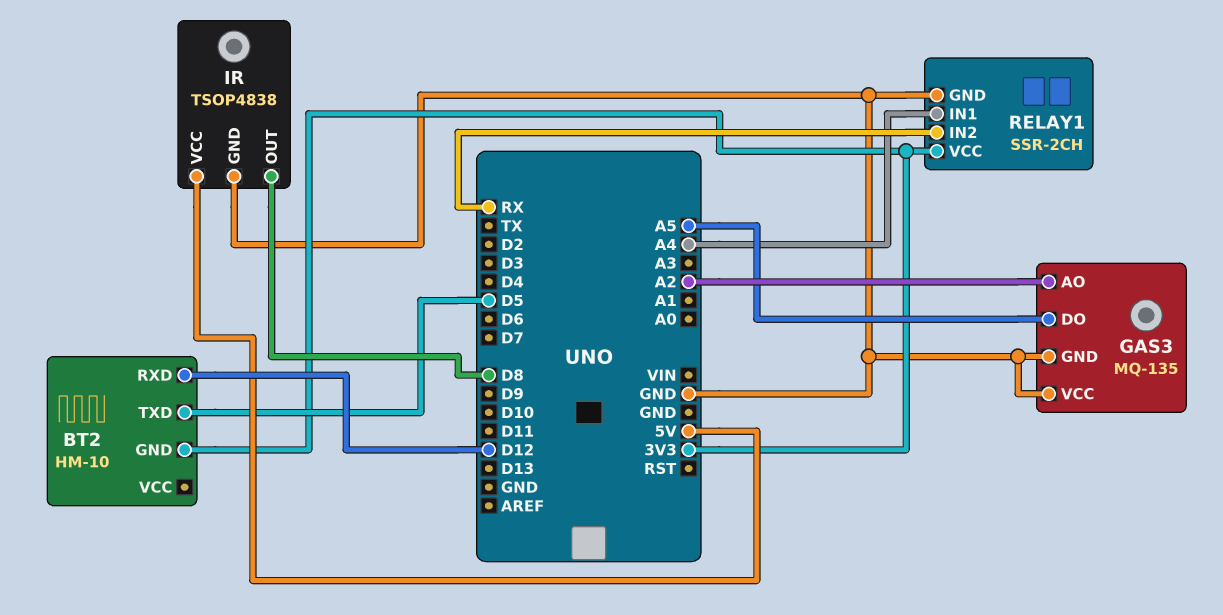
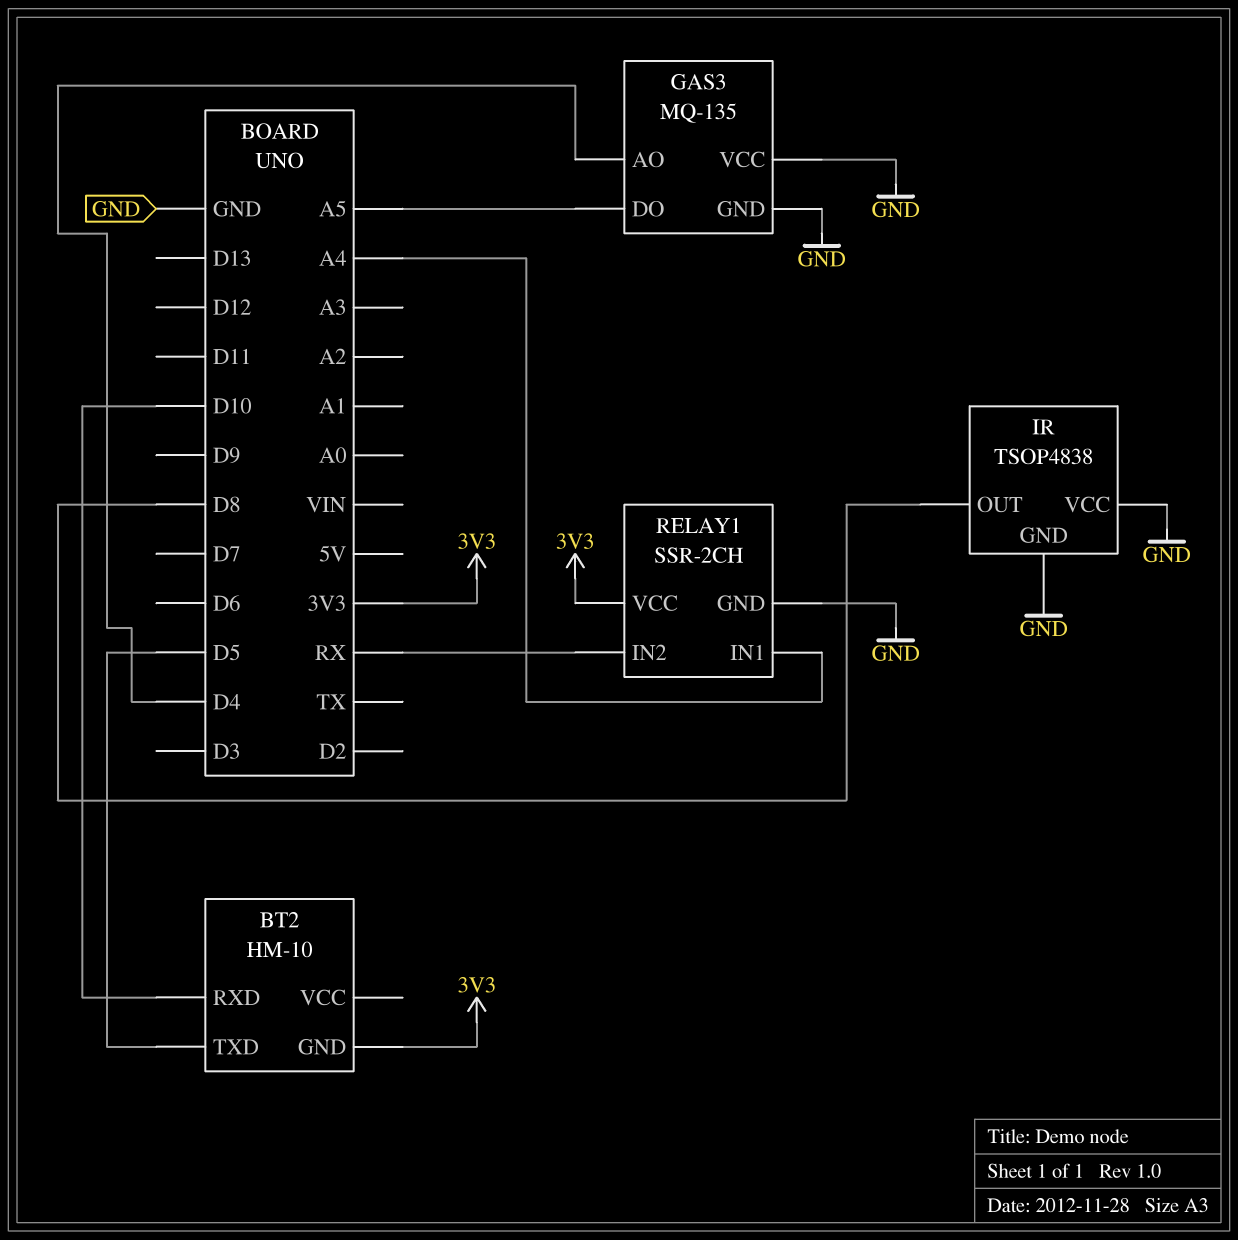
BT2 pin RXD: D12 -> D10
GAS3 pin AO: A2 -> D4
IR pin VCC: 5V -> GND

